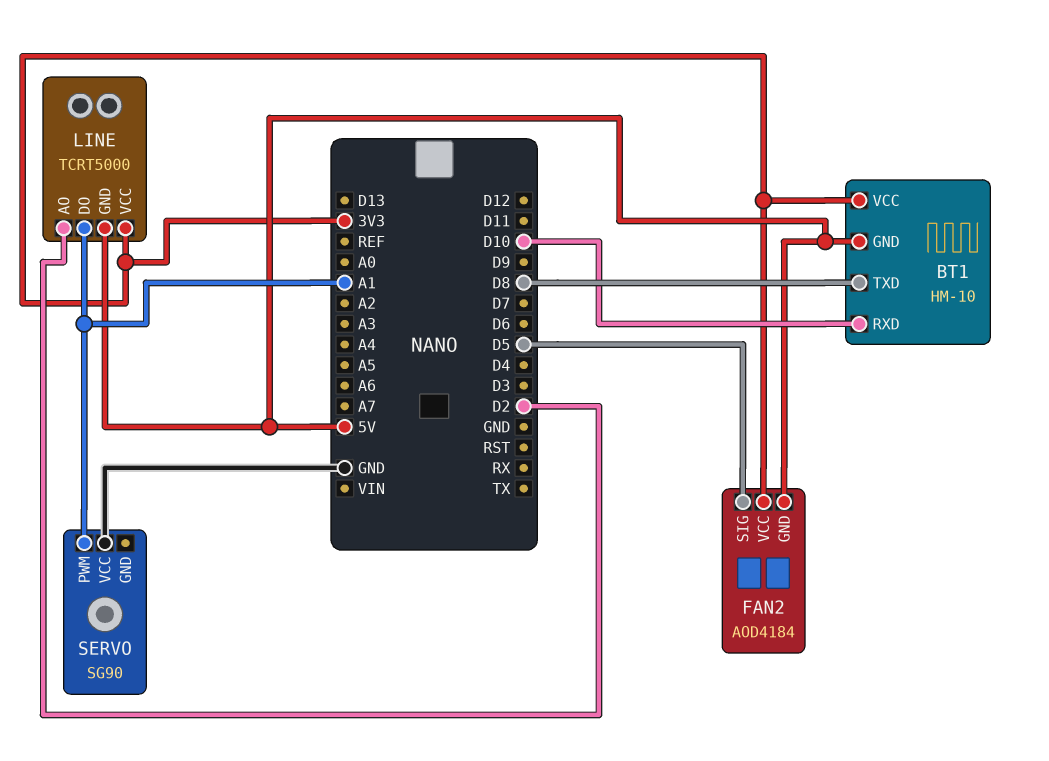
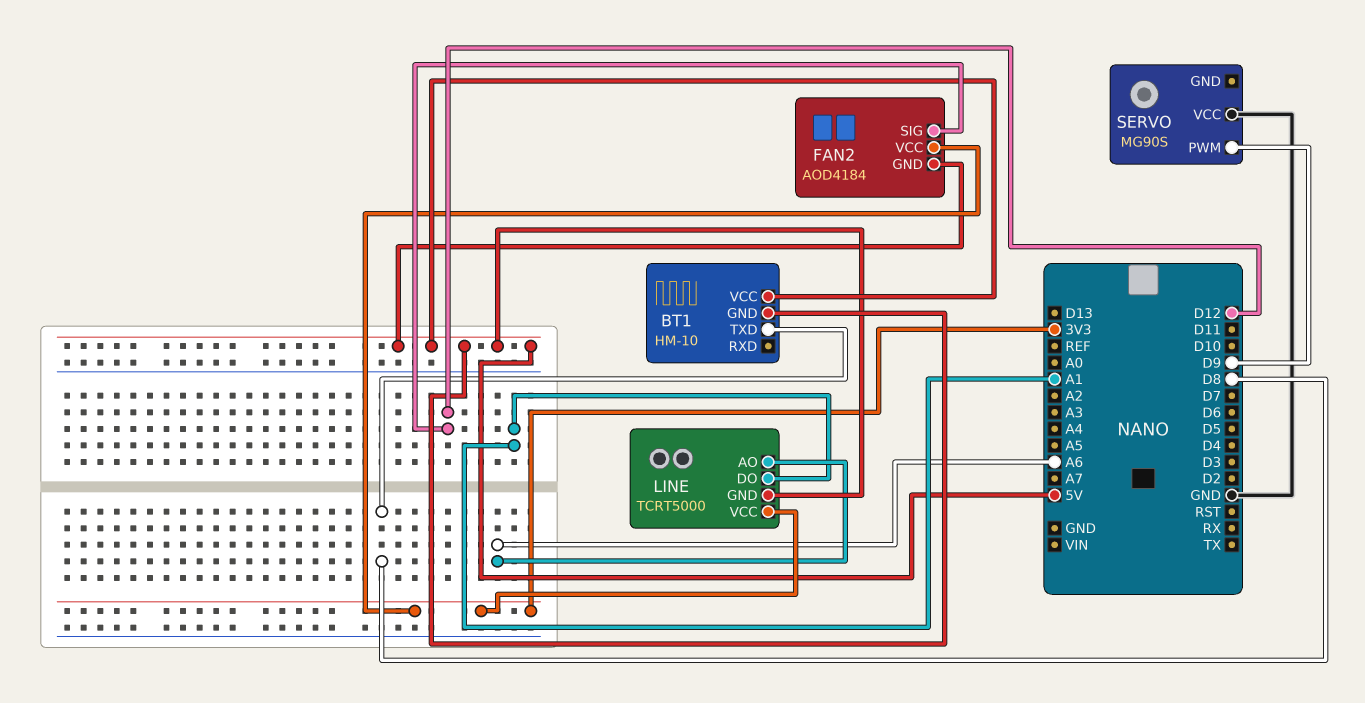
BT1 pin RXD: D10 -> none
BT1 pin VCC: 3V3 -> 5V
FAN2 pin SIG: D5 -> D12
LINE pin AO: D2 -> A6
SERVO: SG90 -> MG90S
SERVO pin PWM: A1 -> D9

